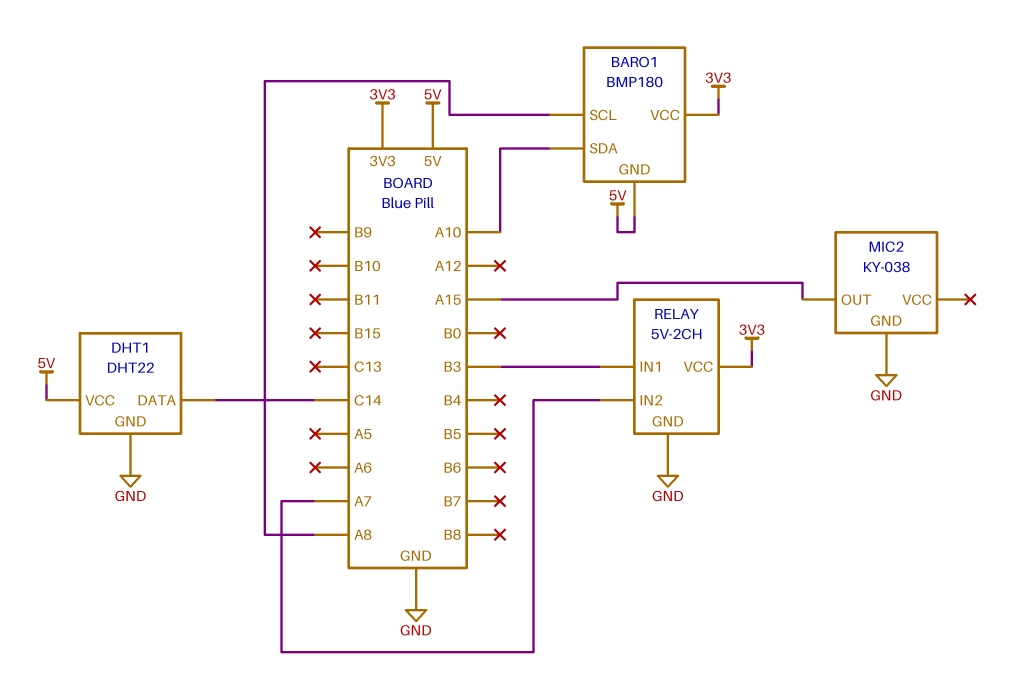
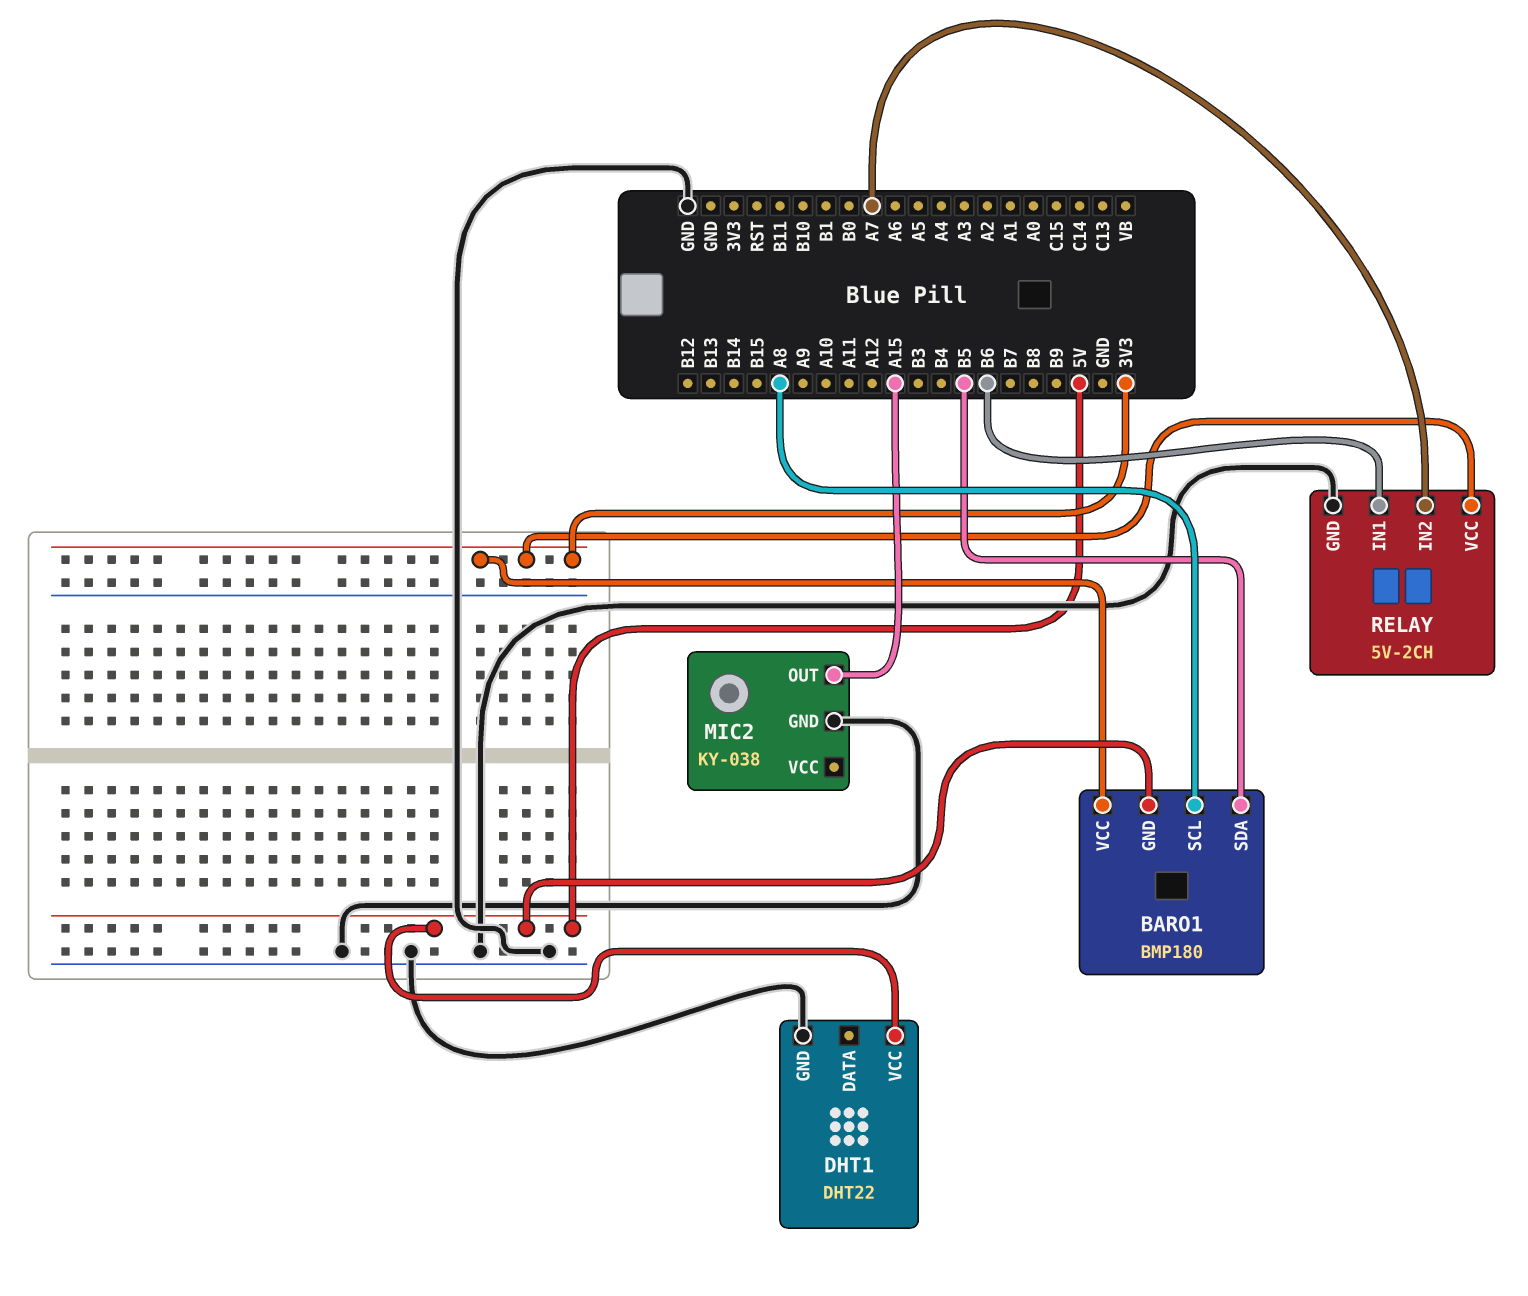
BARO1 pin SDA: A10 -> B5
DHT1 pin DATA: C14 -> none
RELAY pin IN1: B3 -> B6

